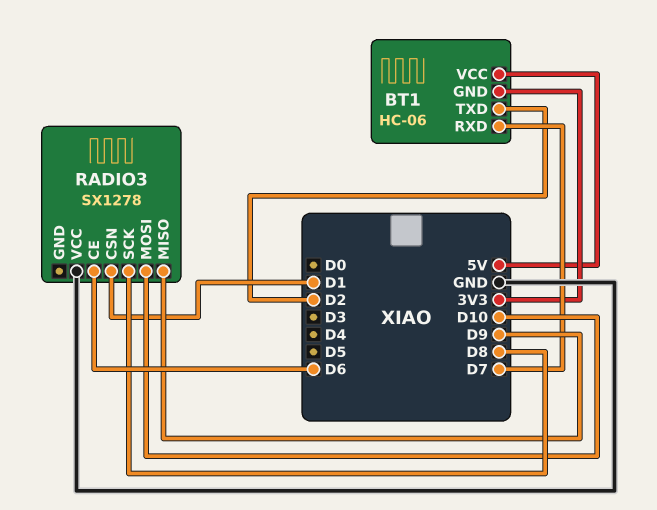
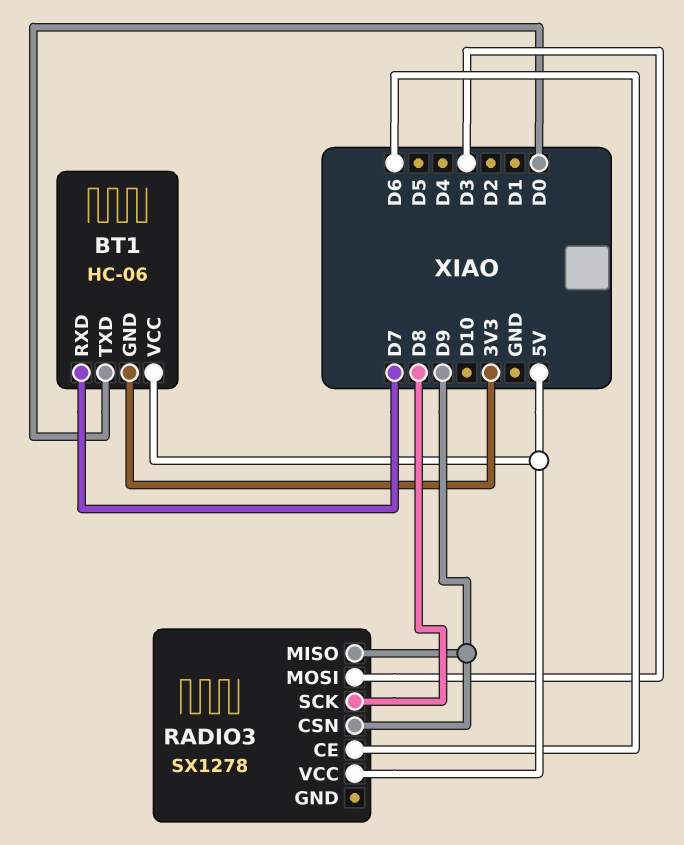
BT1 pin TXD: D2 -> D0
RADIO3 pin CSN: D1 -> D9
RADIO3 pin MOSI: D10 -> D3
RADIO3 pin VCC: GND -> 5V

